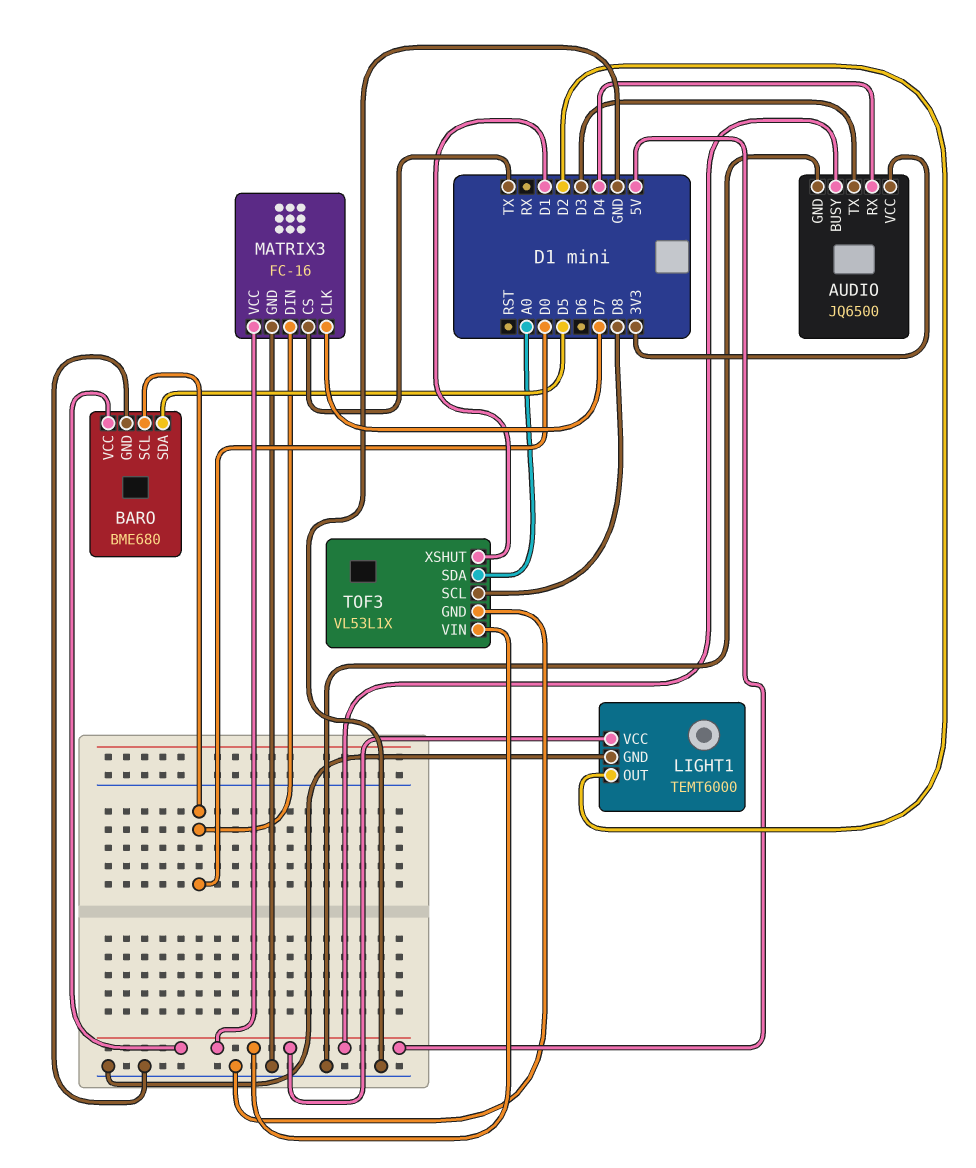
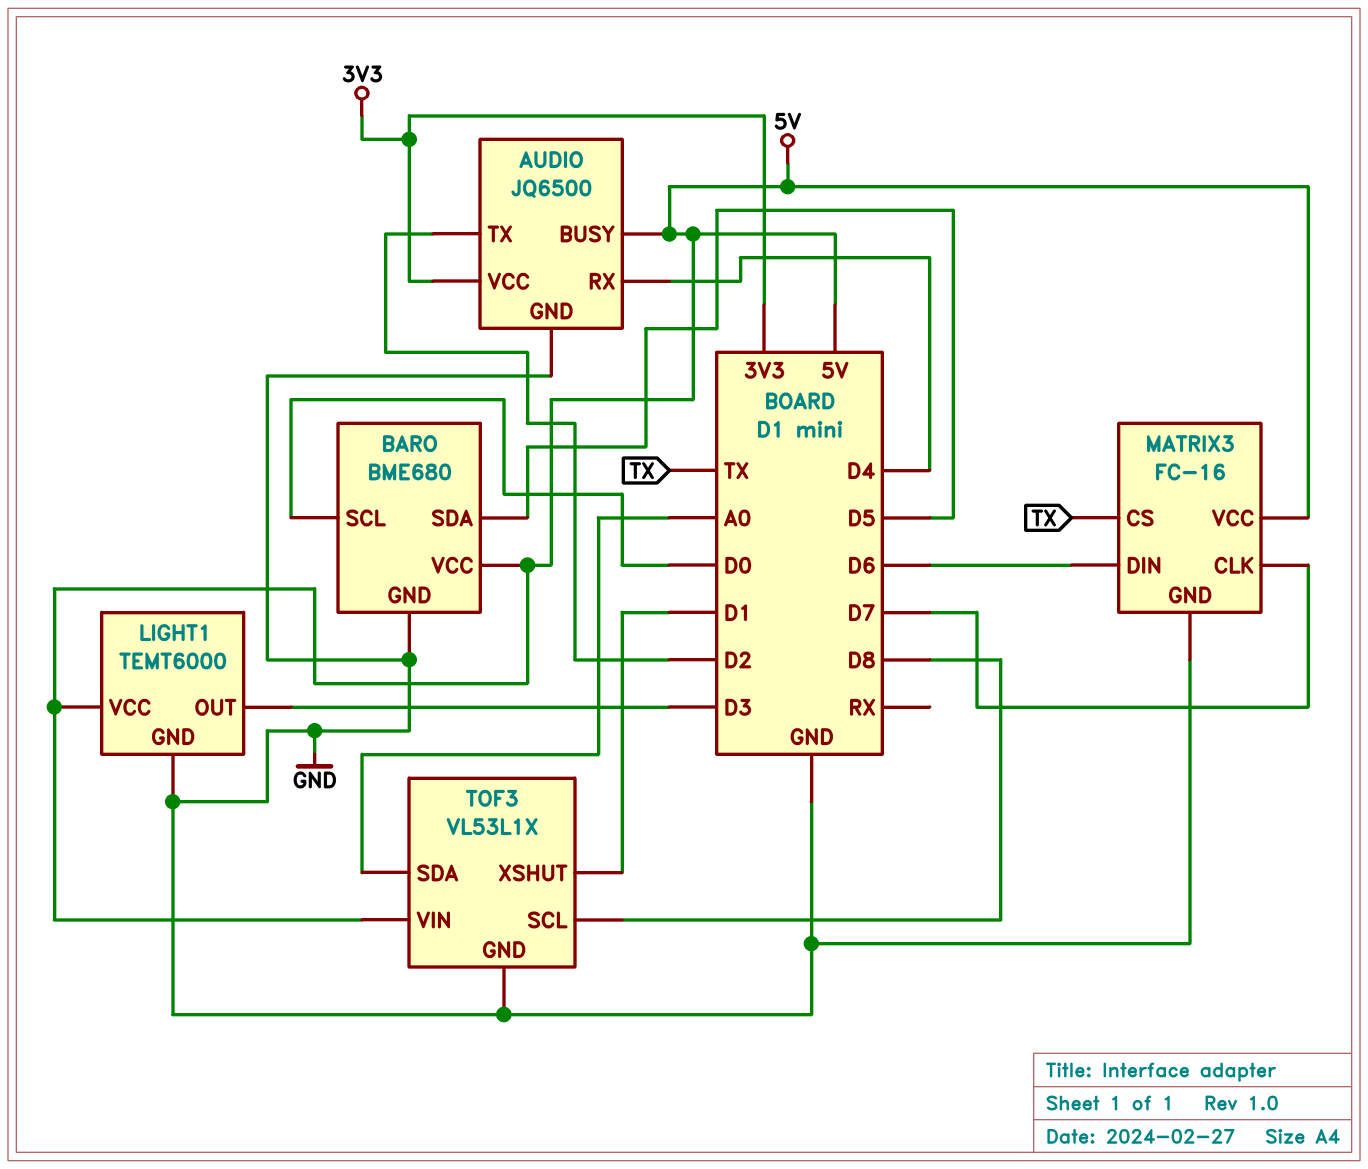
AUDIO pin TX: D3 -> D2
LIGHT1 pin OUT: D2 -> D3
MATRIX3 pin DIN: D0 -> D6

